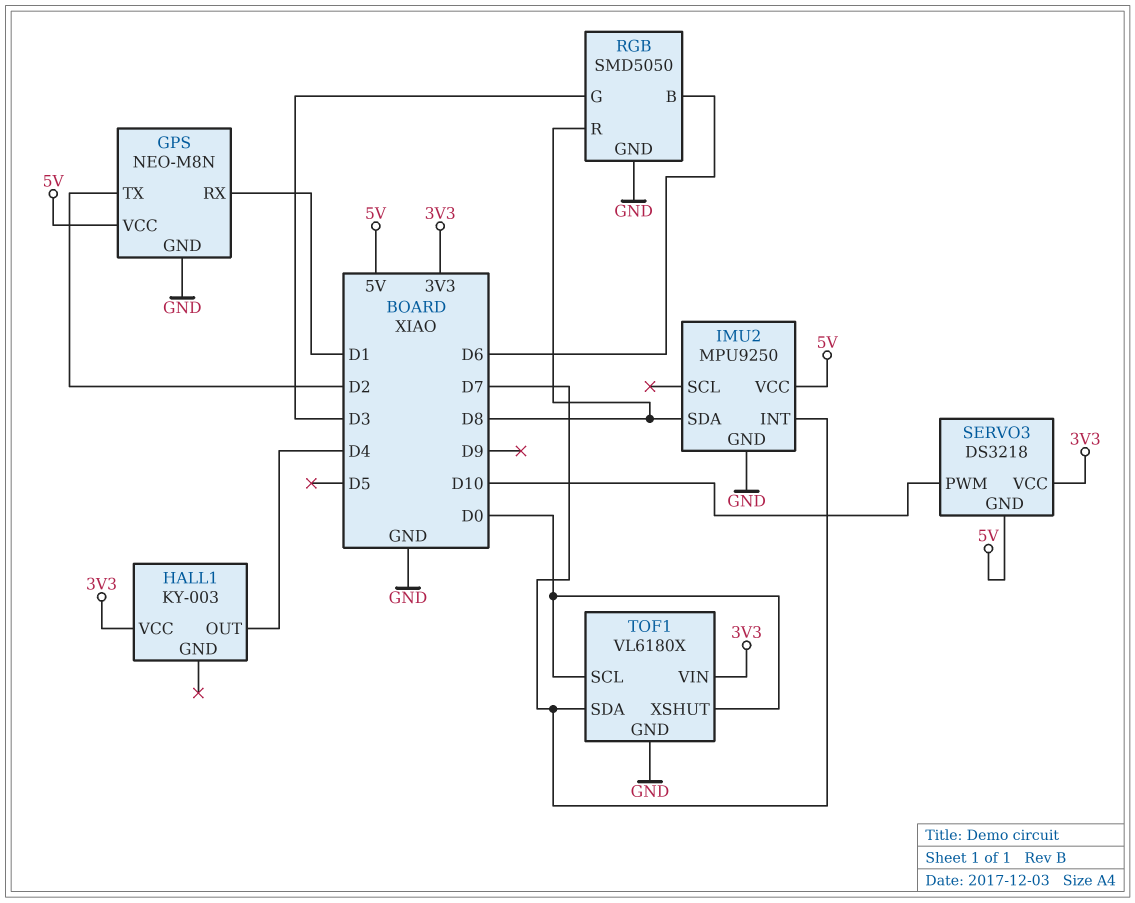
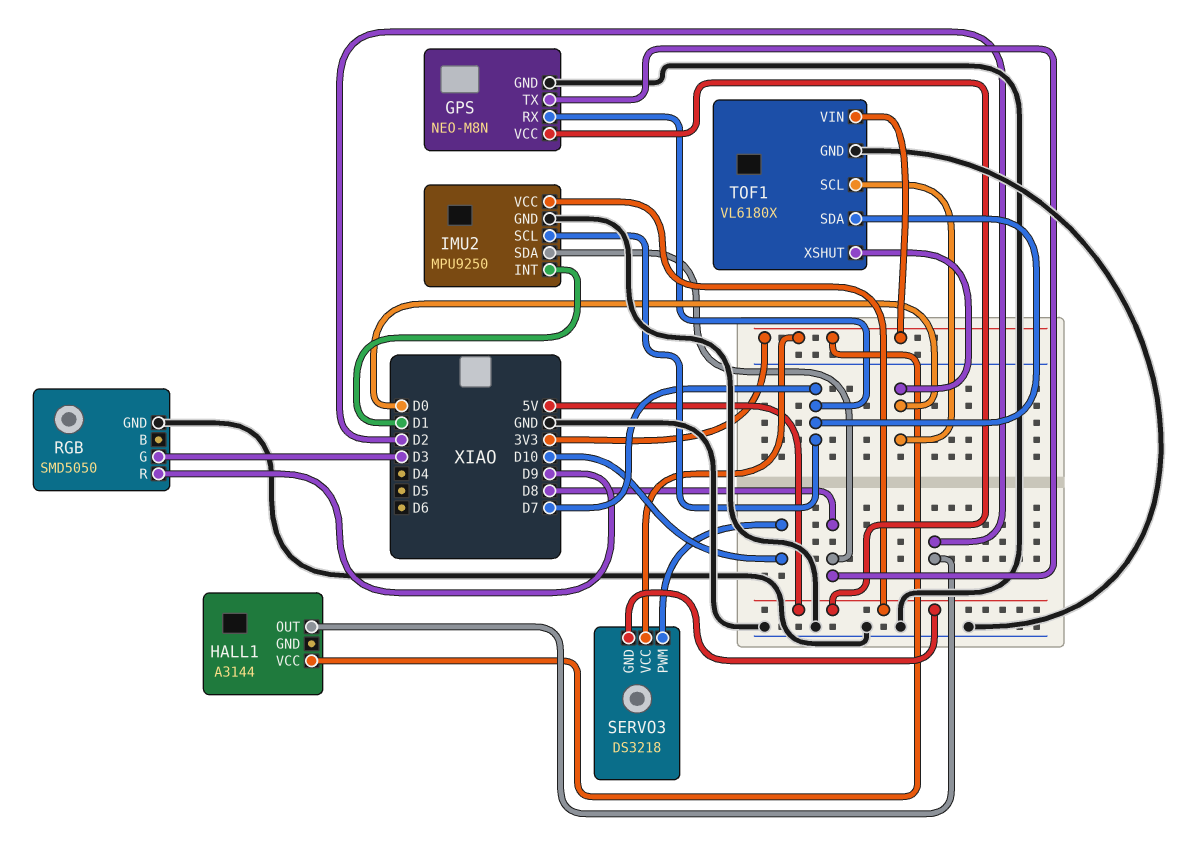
GPS pin RX: D1 -> D7
GPS pin TX: D2 -> D8
HALL1: KY-003 -> A3144
HALL1 pin OUT: D4 -> D2
IMU2 pin INT: D7 -> D1
IMU2 pin SCL: none -> D7
RGB pin B: D6 -> none
RGB pin R: D8 -> D9

